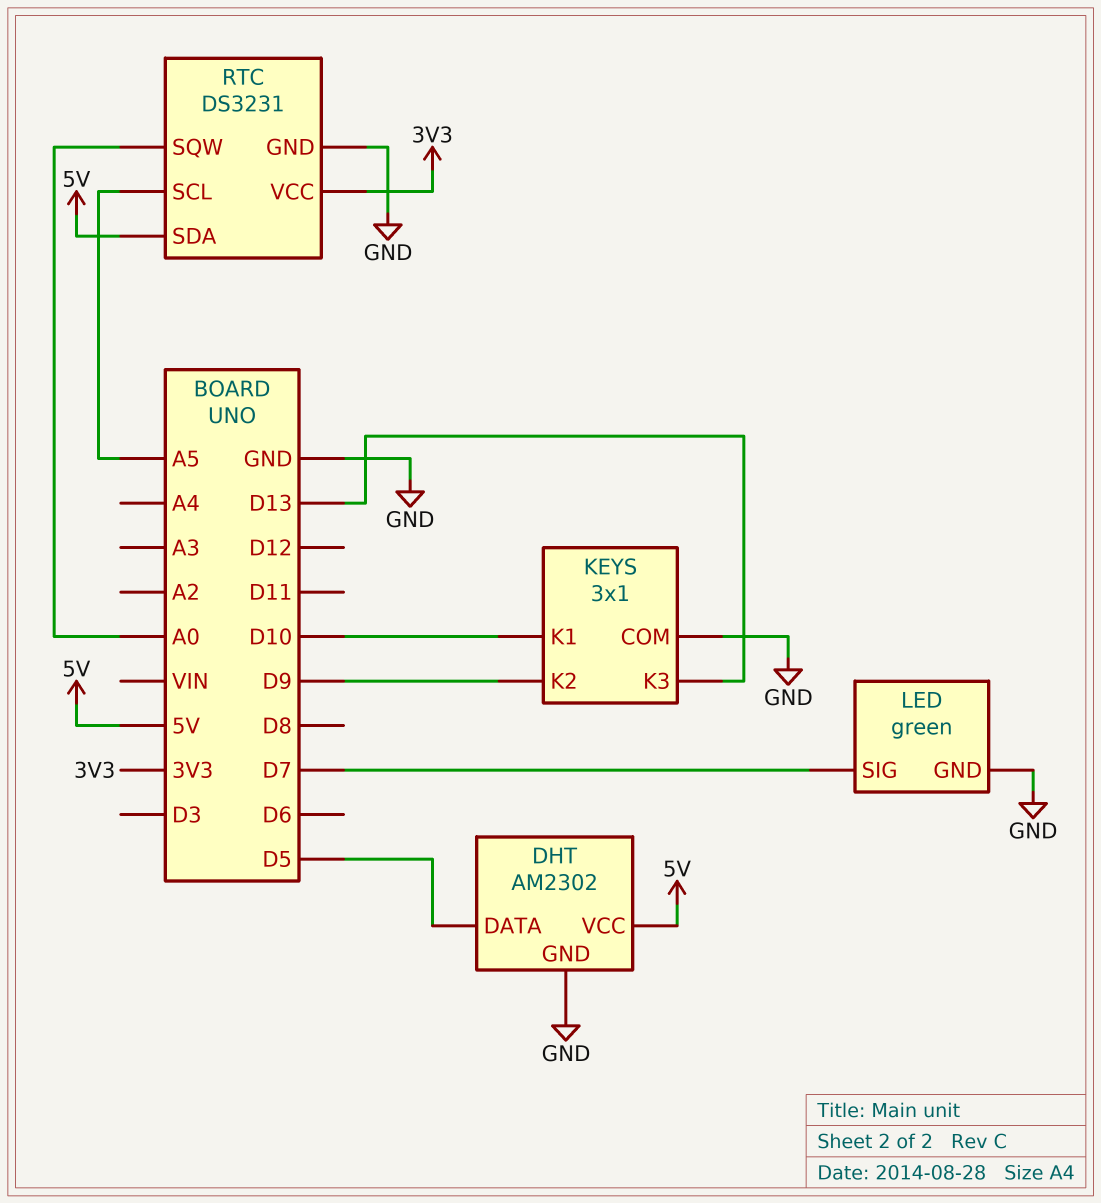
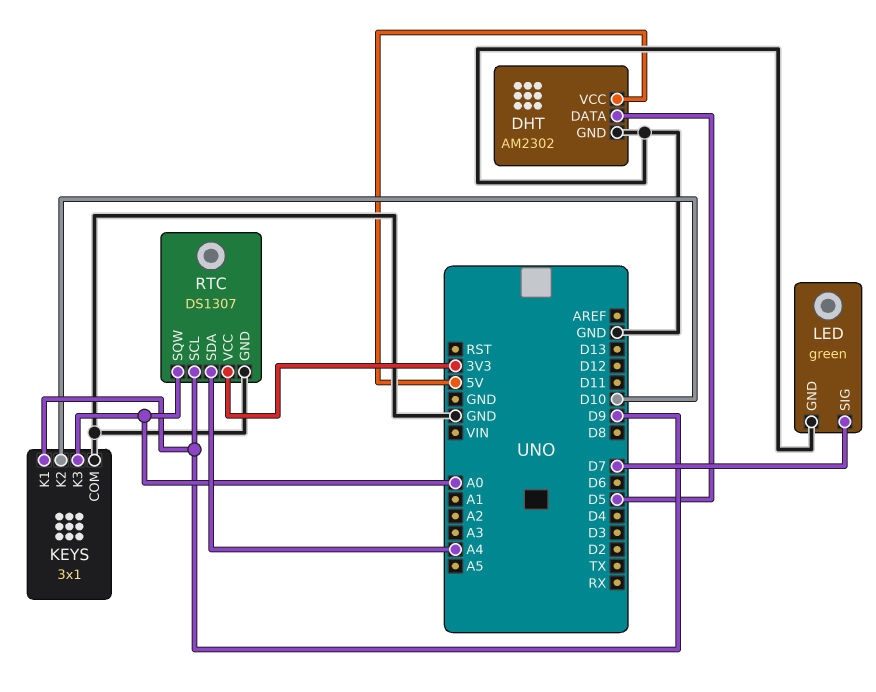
KEYS pin K1: D10 -> D9
KEYS pin K2: D9 -> D10
KEYS pin K3: D13 -> A0
RTC: DS3231 -> DS1307
RTC pin SCL: A5 -> D9
RTC pin SDA: 5V -> A4

